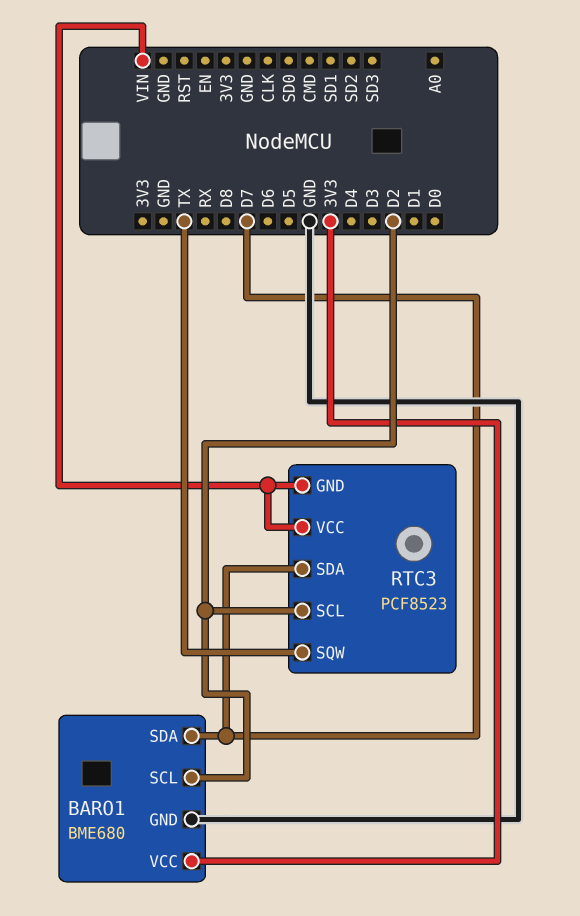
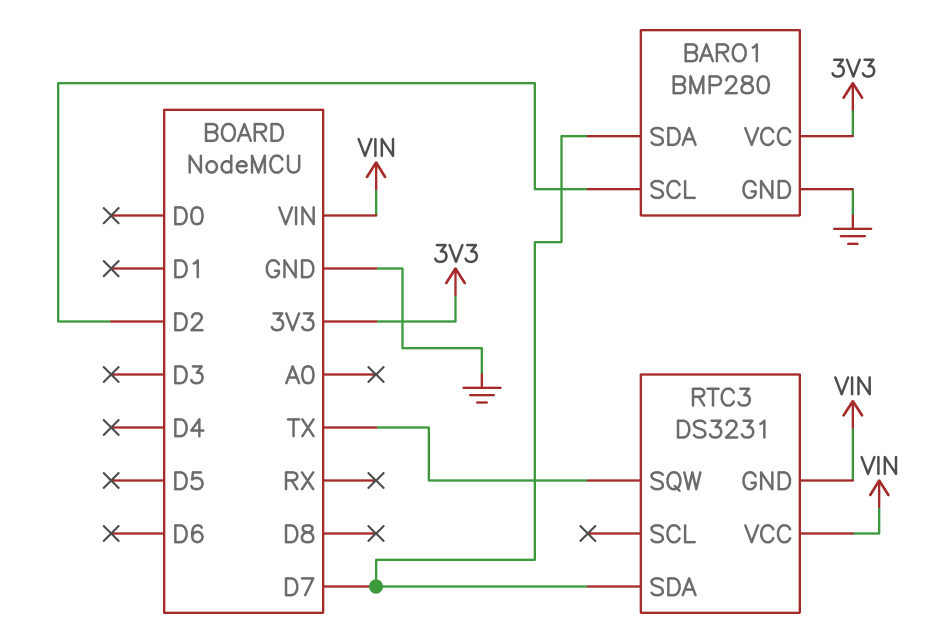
BARO1: BME680 -> BMP280
RTC3: PCF8523 -> DS3231
RTC3 pin SCL: D2 -> none

